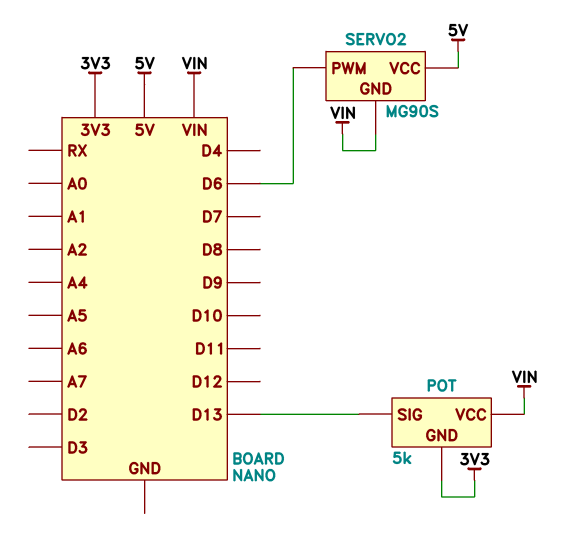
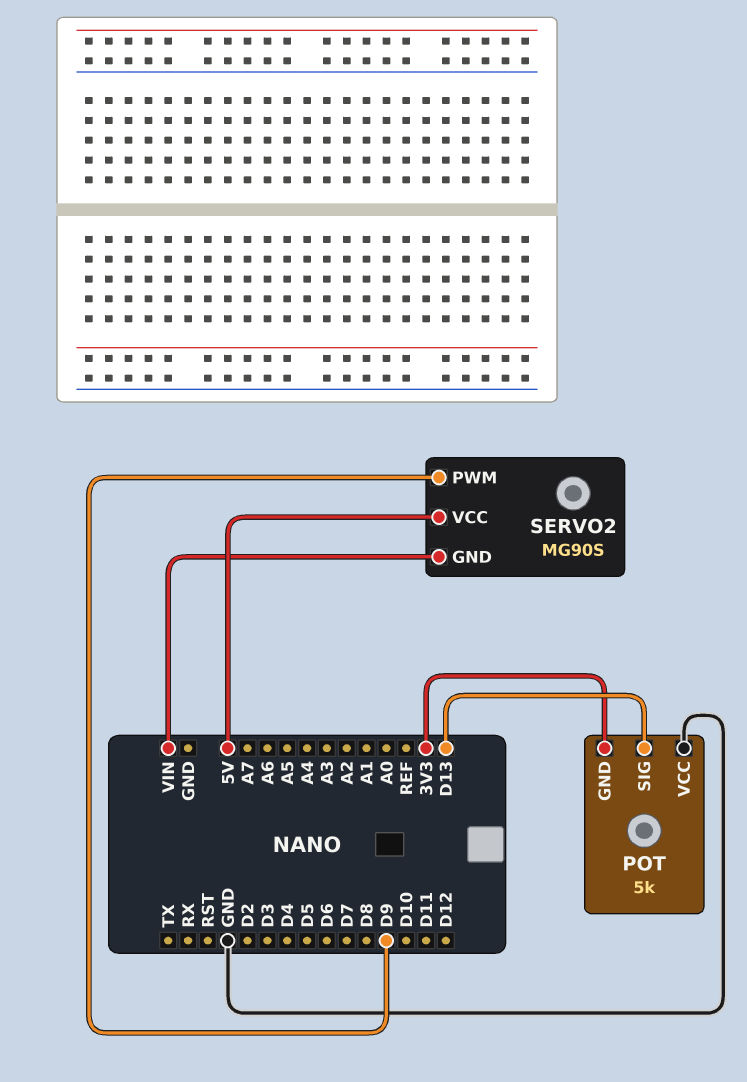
POT pin VCC: VIN -> GND
SERVO2 pin PWM: D6 -> D9

